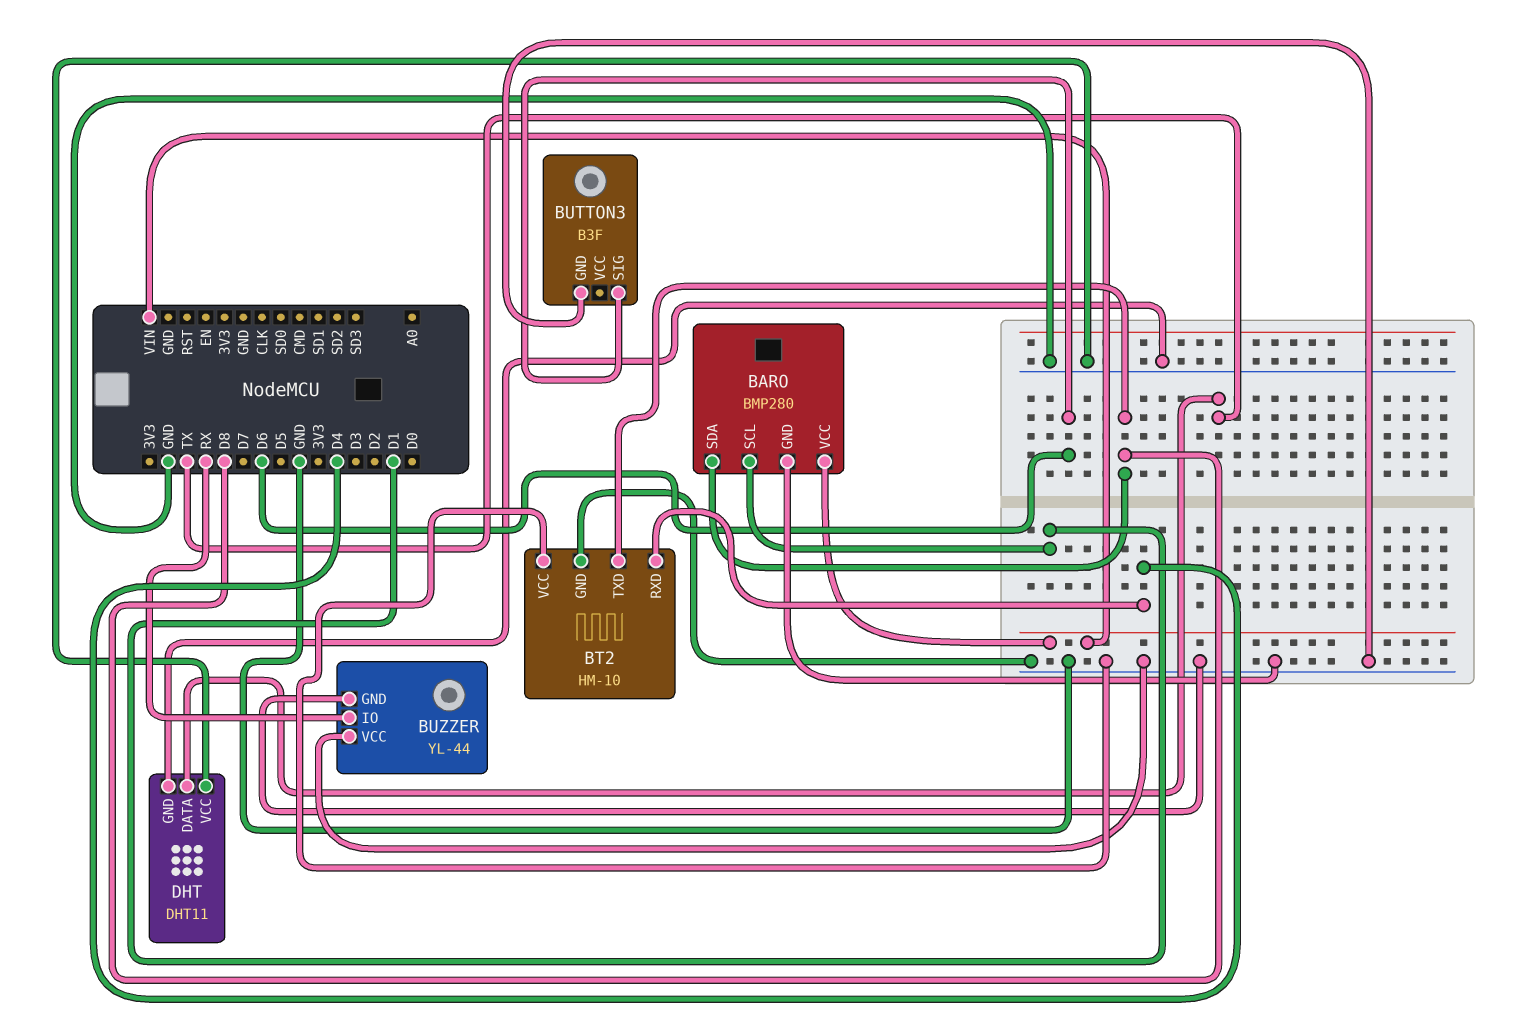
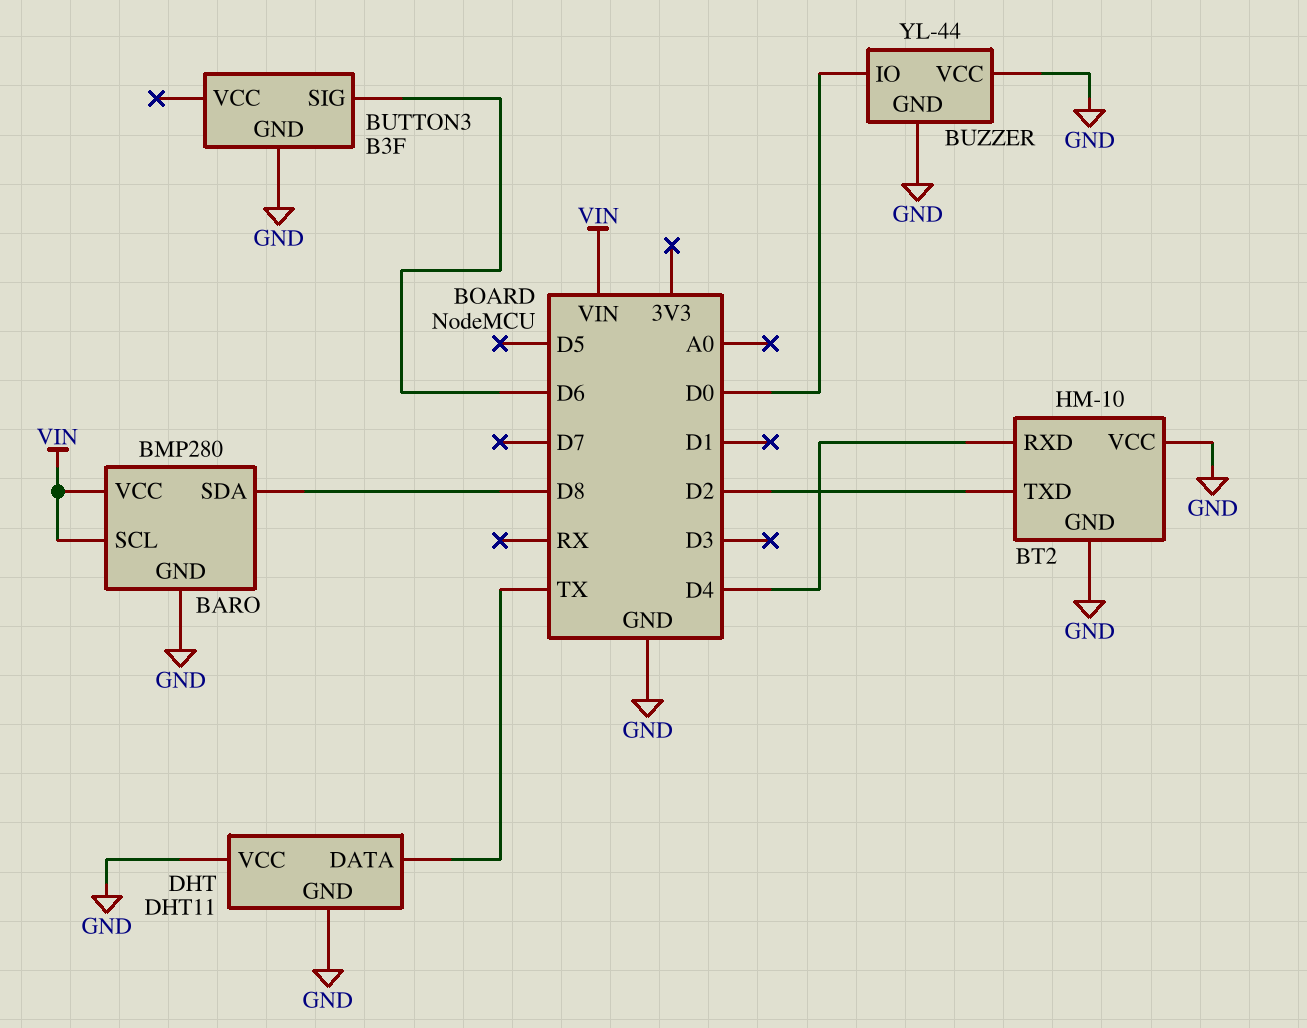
BARO pin SCL: D1 -> VIN
BT2 pin TXD: D8 -> D2
BUZZER pin IO: RX -> D0

